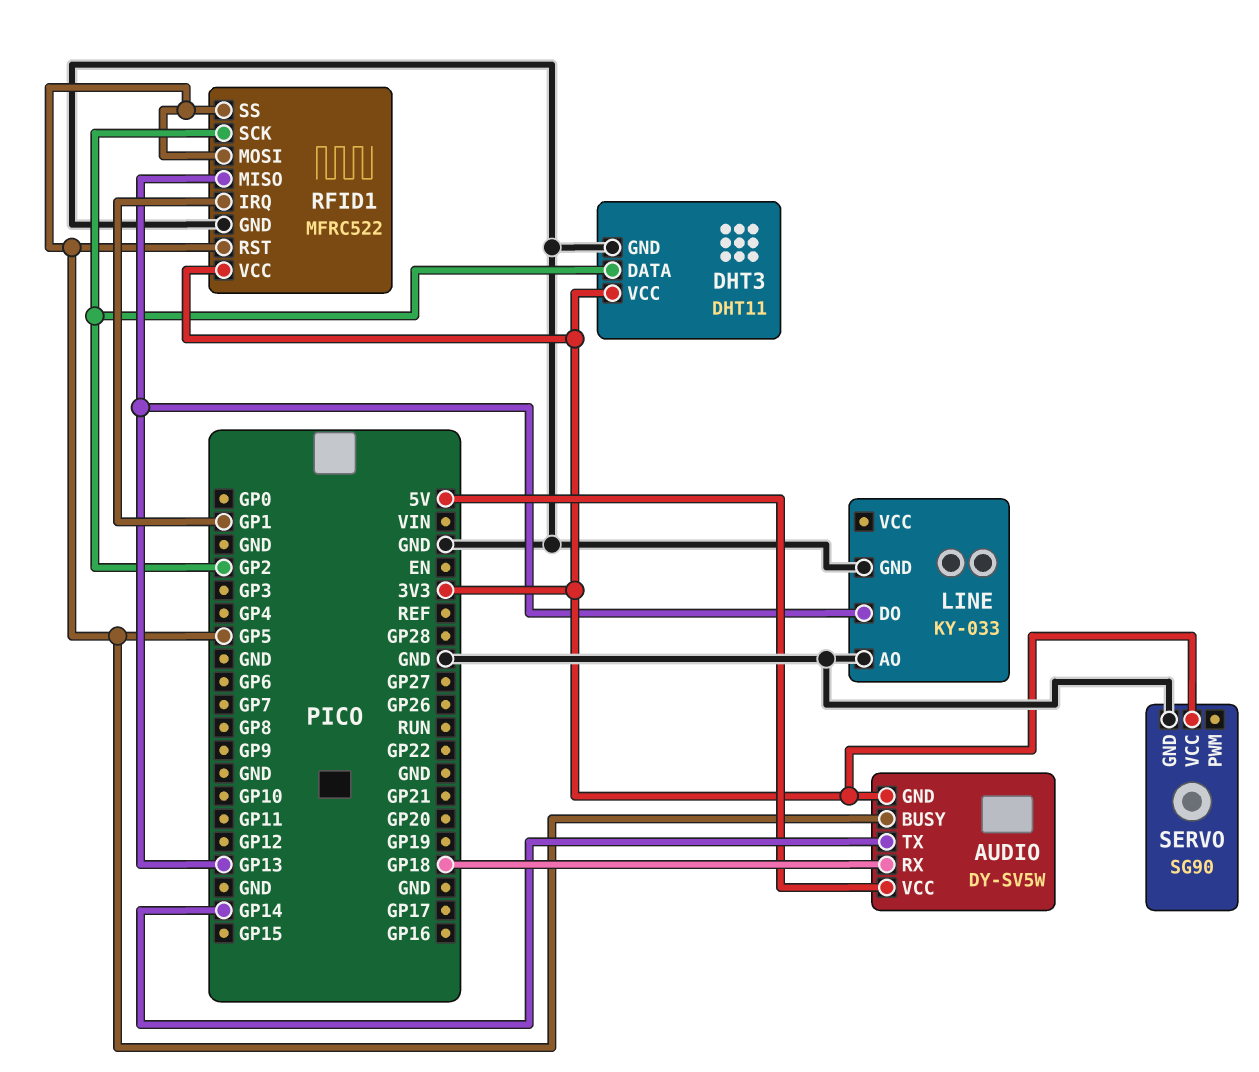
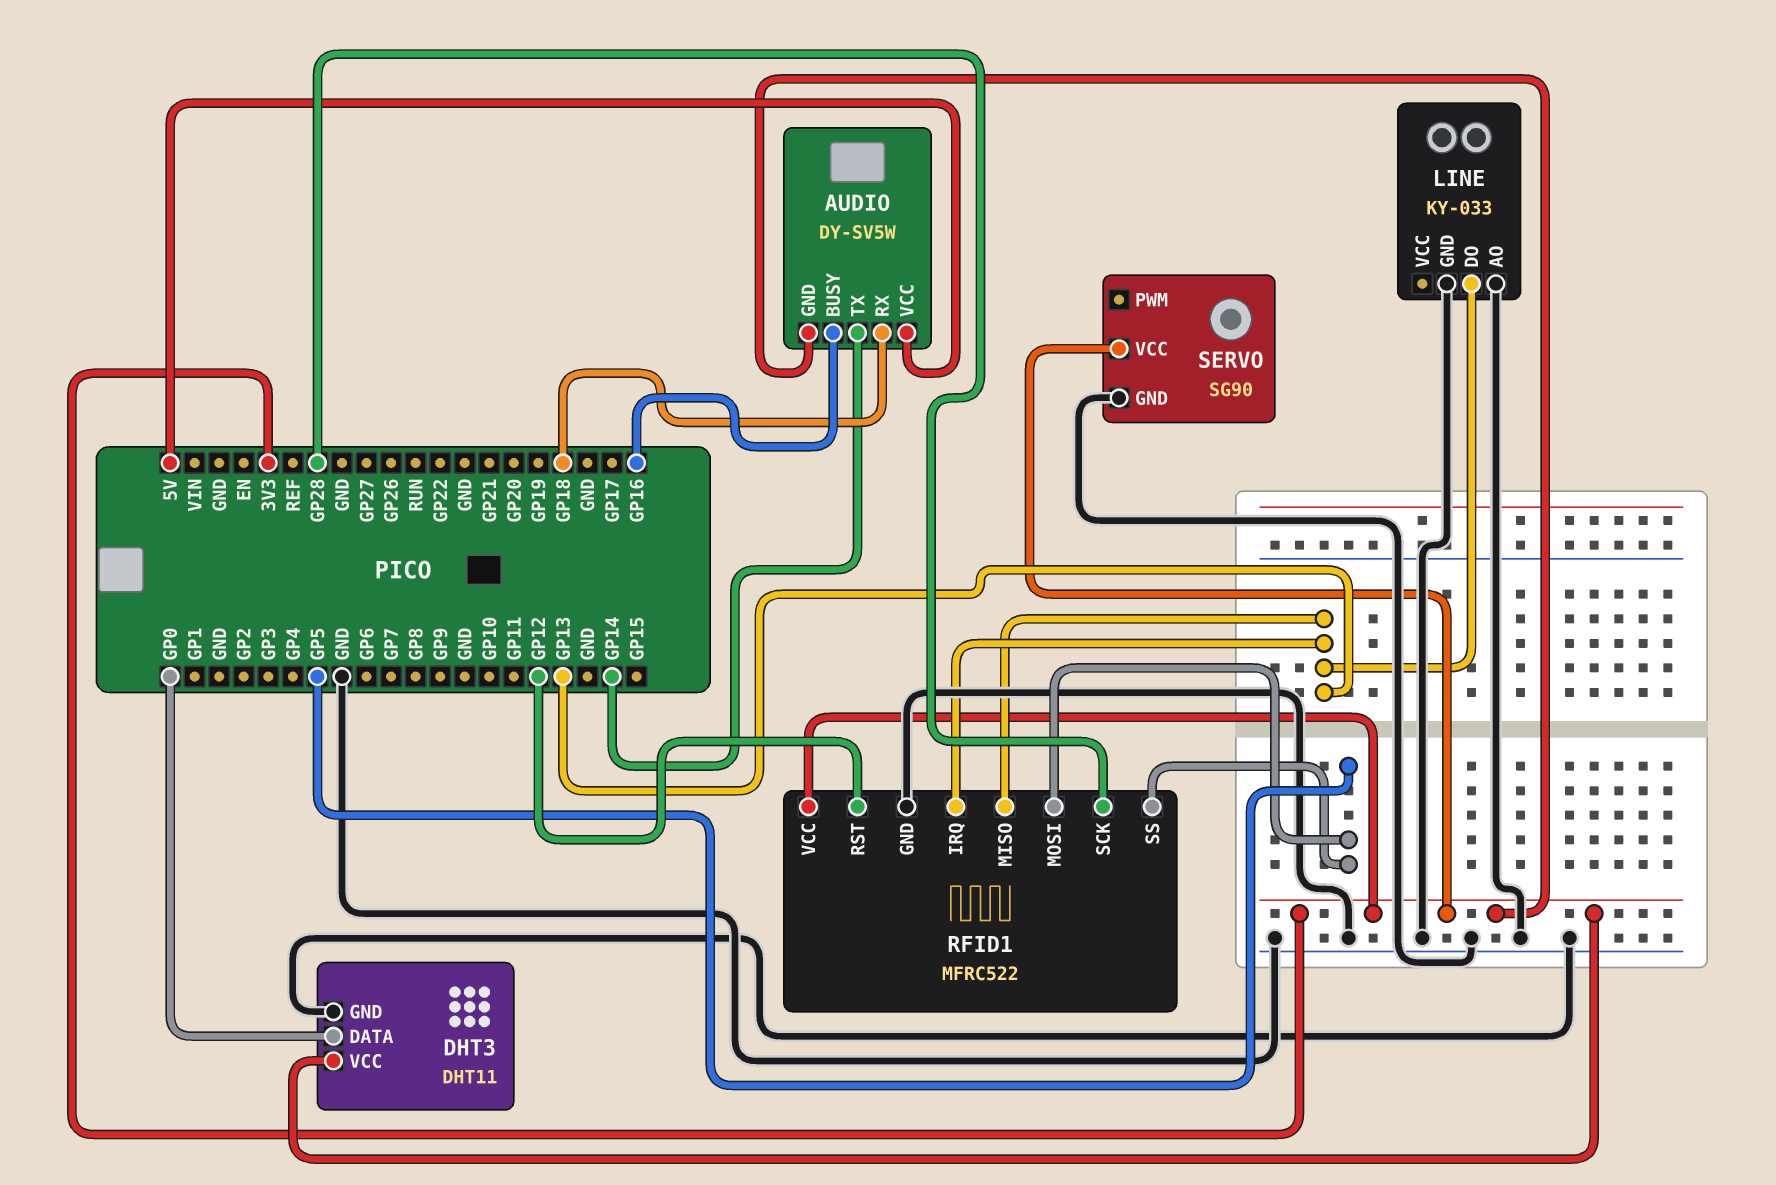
AUDIO pin BUSY: GP5 -> GP16
DHT3 pin DATA: GP2 -> GP0
RFID1 pin IRQ: GP1 -> GP13
RFID1 pin RST: GP5 -> GP12
RFID1 pin SCK: GP2 -> GP28

